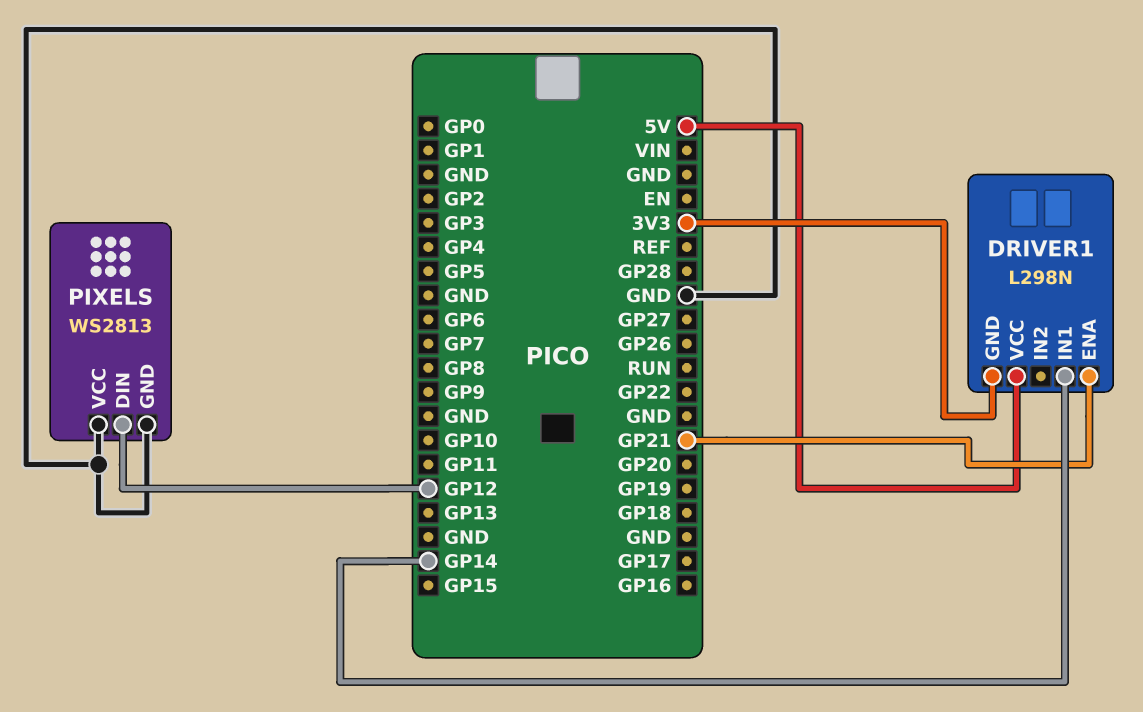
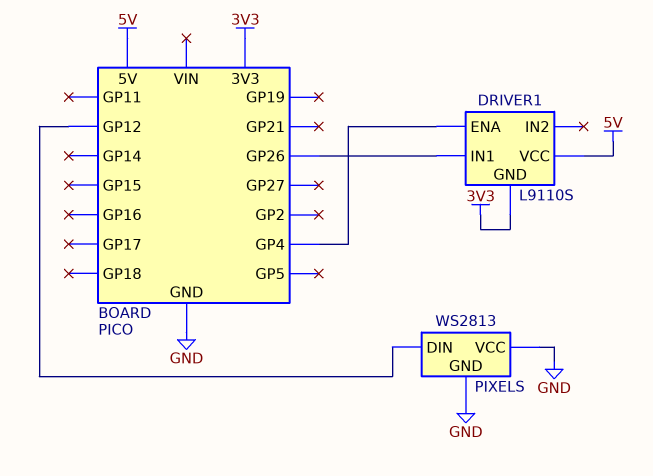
DRIVER1: L298N -> L9110S
DRIVER1 pin ENA: GP21 -> GP4
DRIVER1 pin IN1: GP14 -> GP26

